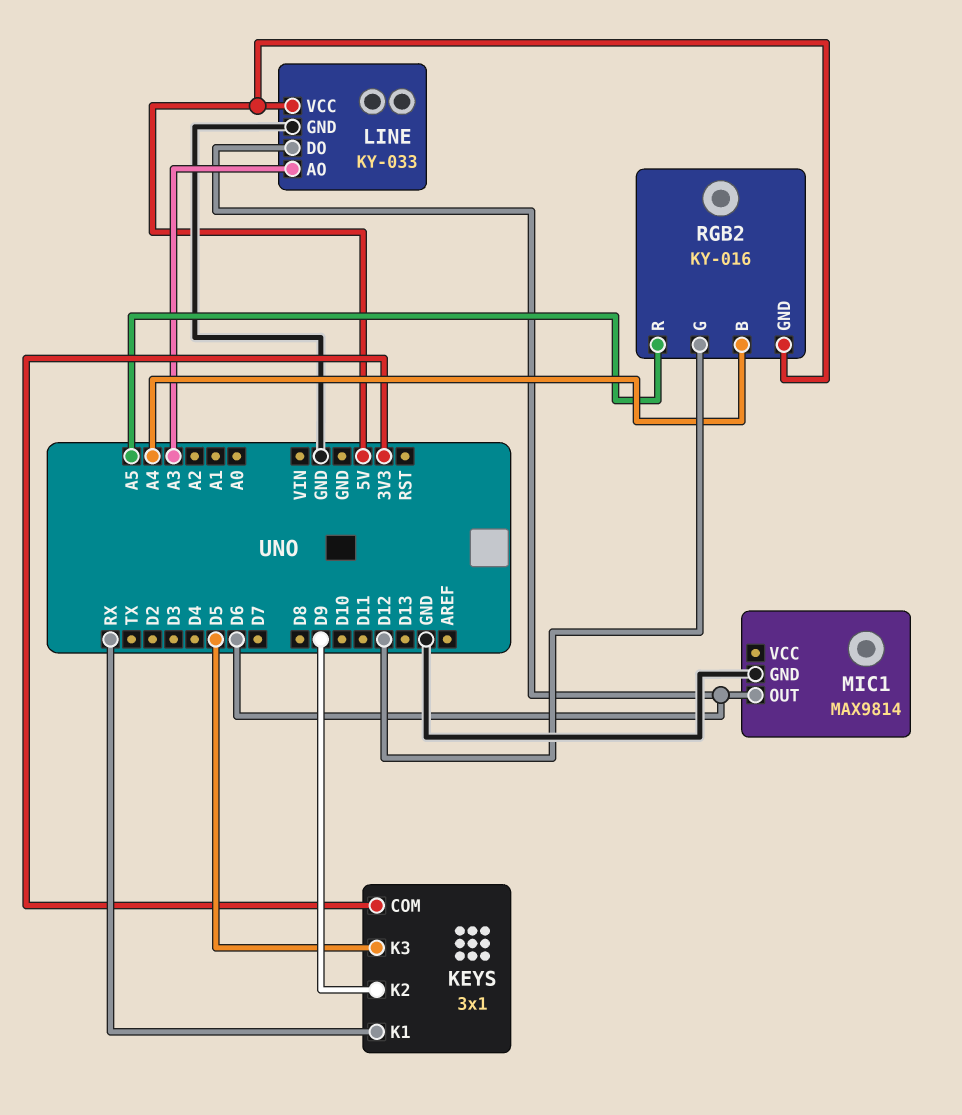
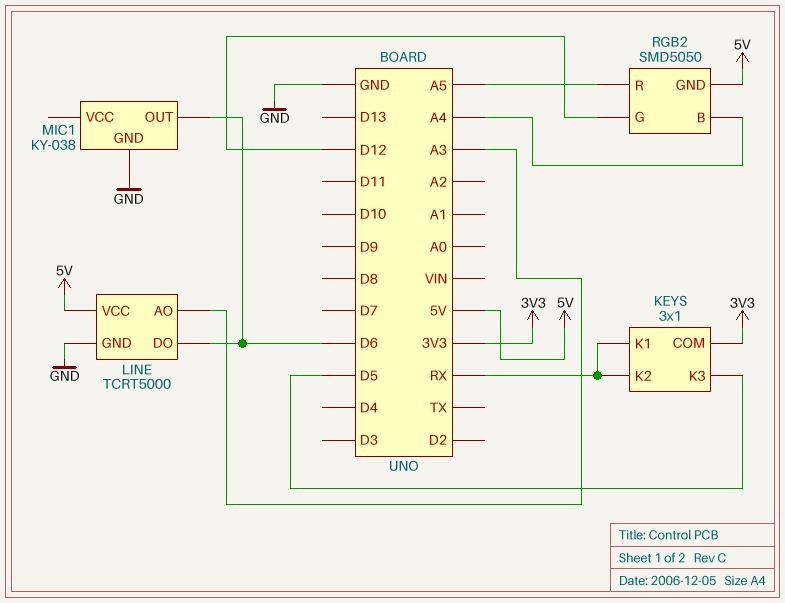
KEYS pin K2: D9 -> RX
LINE: KY-033 -> TCRT5000
MIC1: MAX9814 -> KY-038
RGB2: KY-016 -> SMD5050

